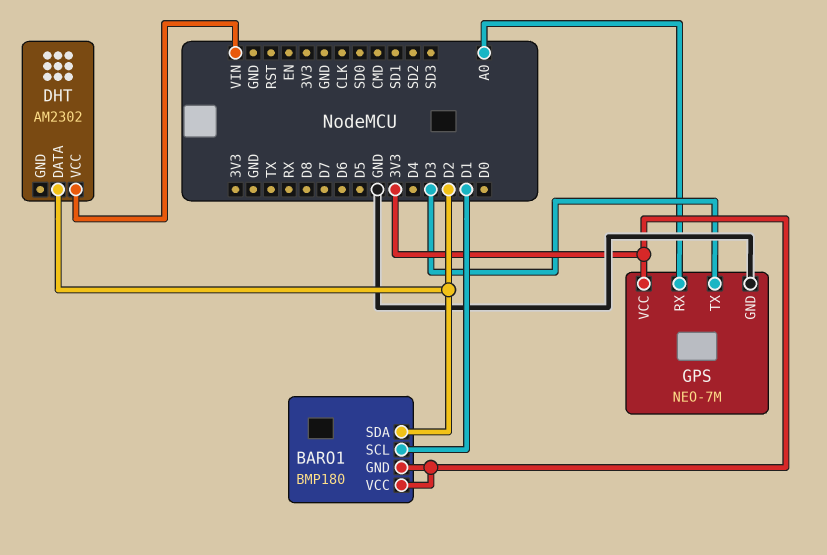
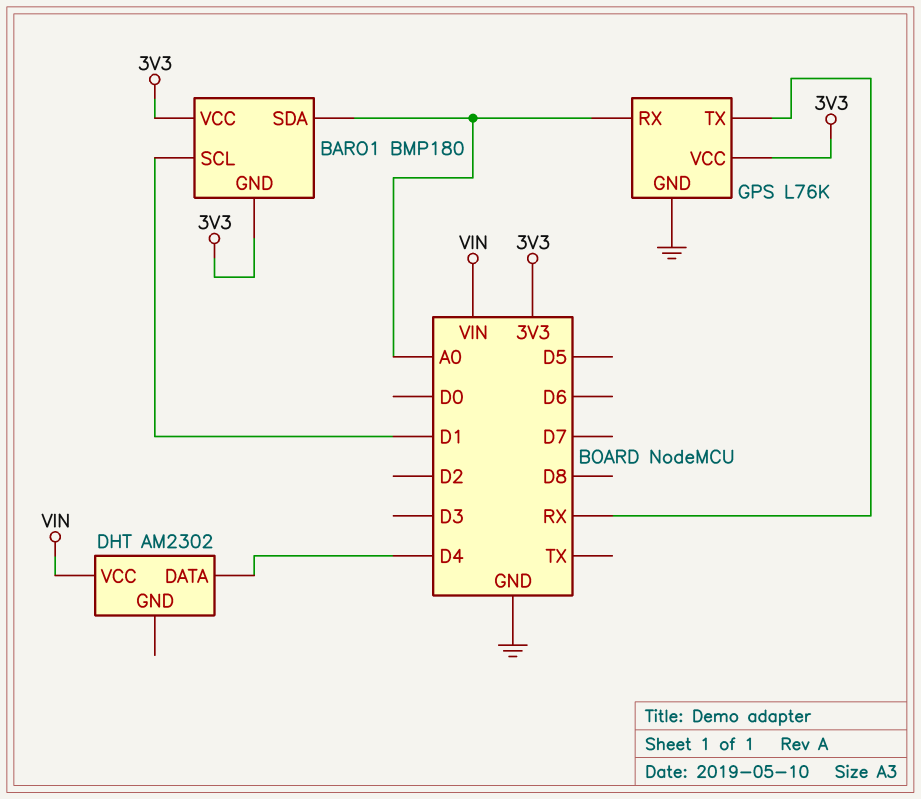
BARO1 pin SDA: D2 -> A0
DHT pin DATA: D2 -> D4
GPS: NEO-7M -> L76K
GPS pin TX: D3 -> RX

